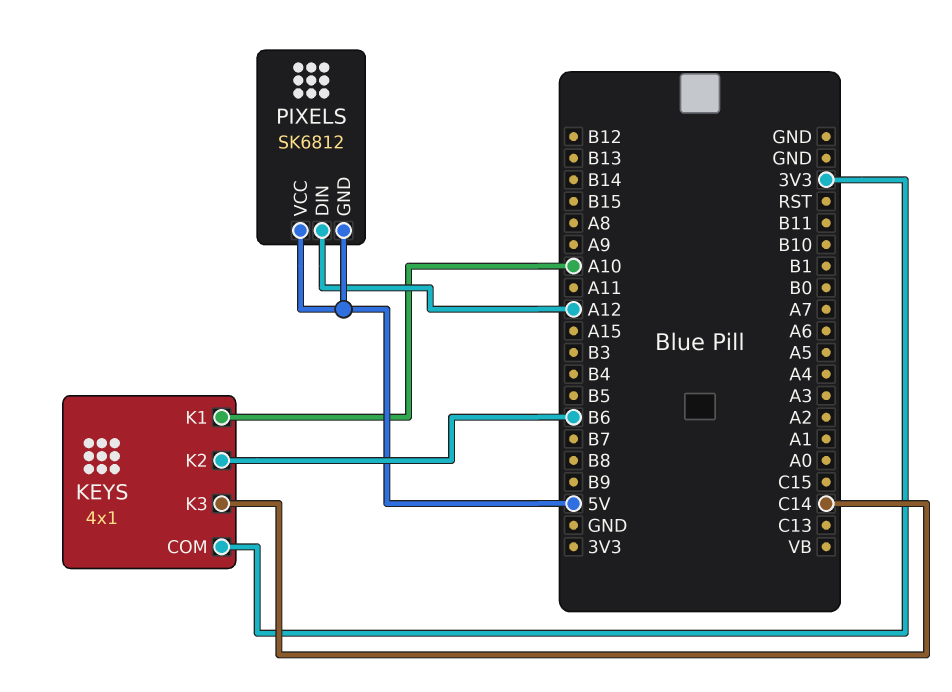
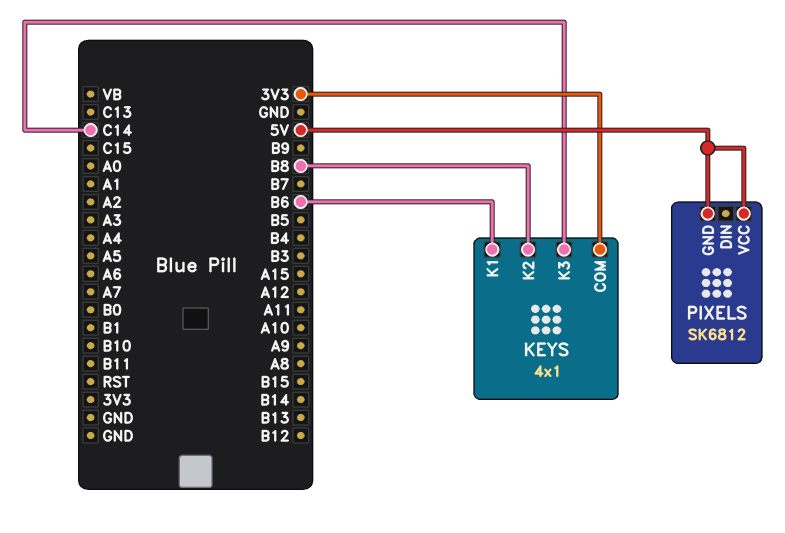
KEYS pin K1: A10 -> B6
KEYS pin K2: B6 -> B8
PIXELS pin DIN: A12 -> none

